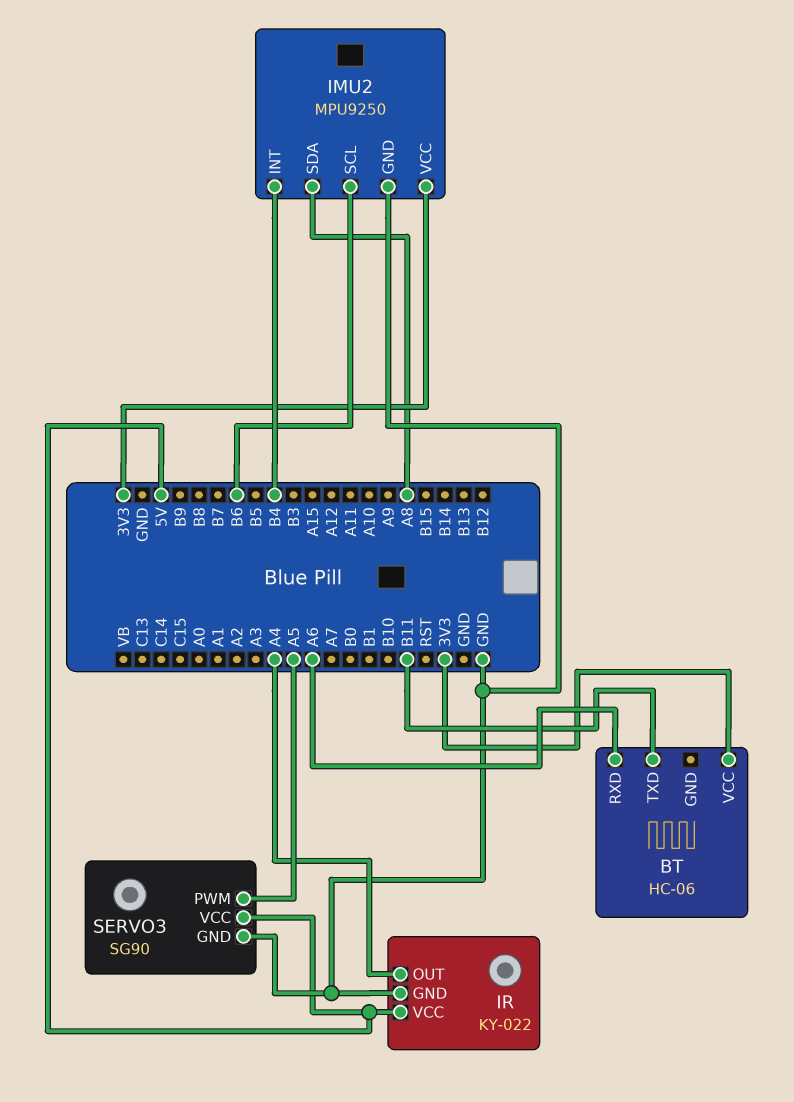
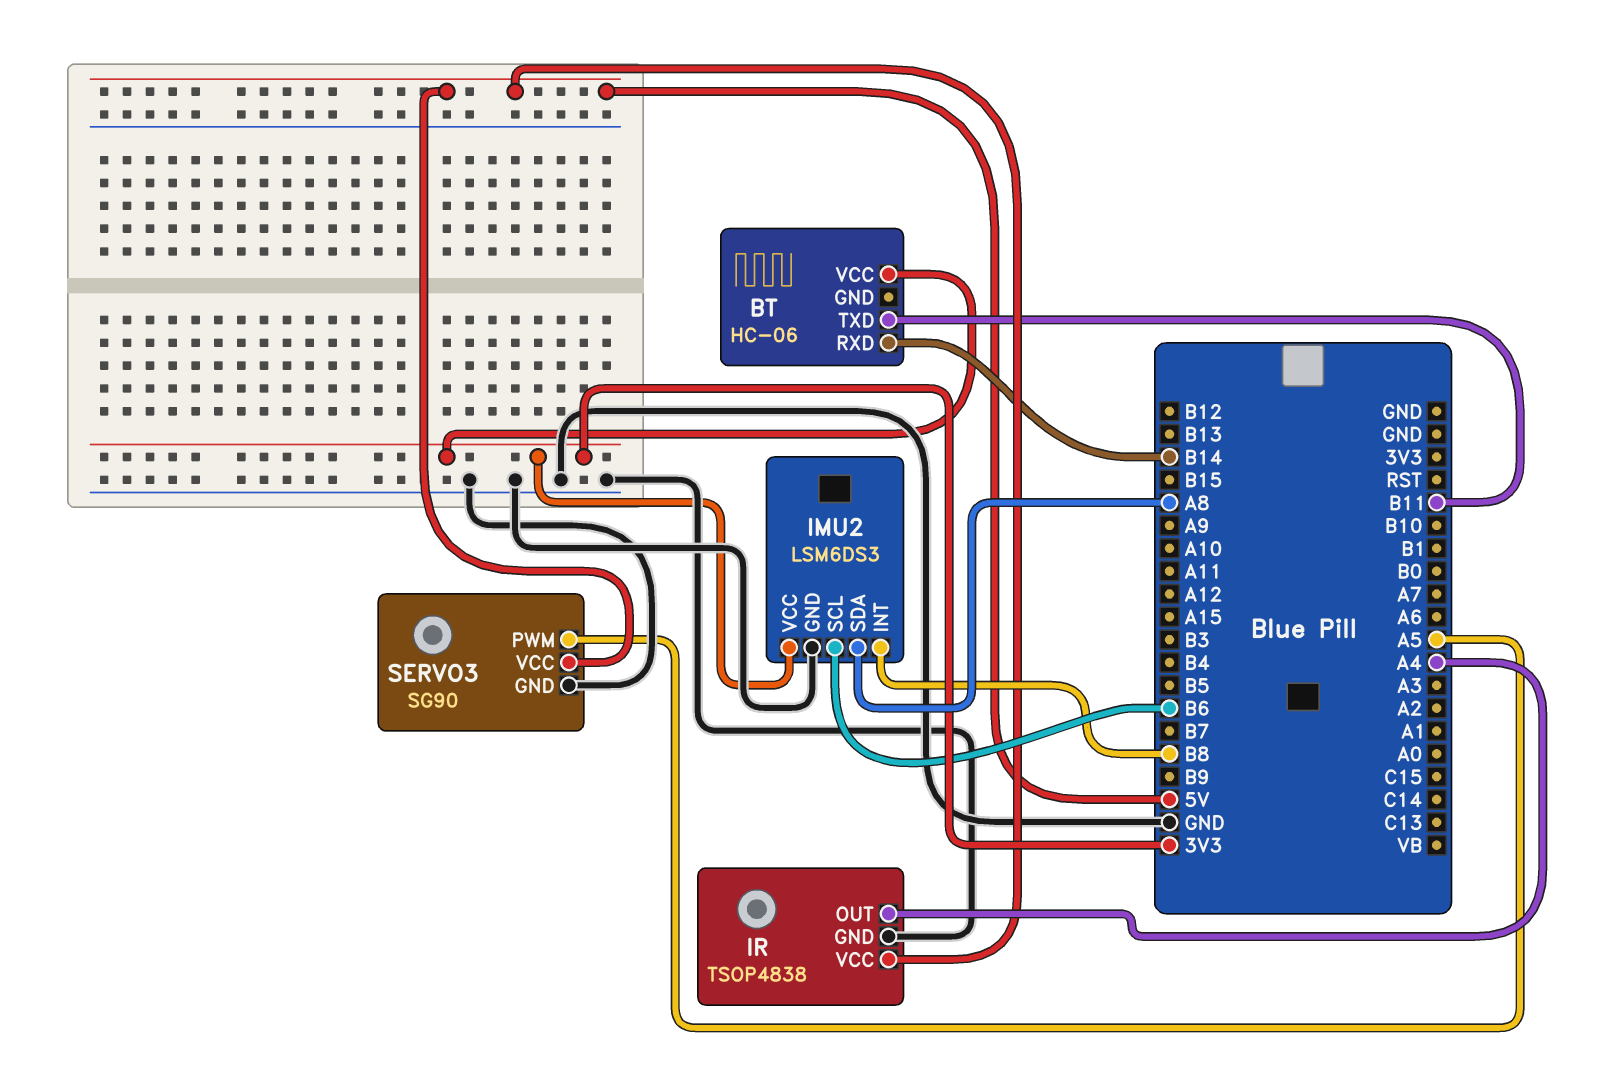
BT pin RXD: A6 -> B14
IMU2: MPU9250 -> LSM6DS3
IMU2 pin INT: B4 -> B8
IR: KY-022 -> TSOP4838

